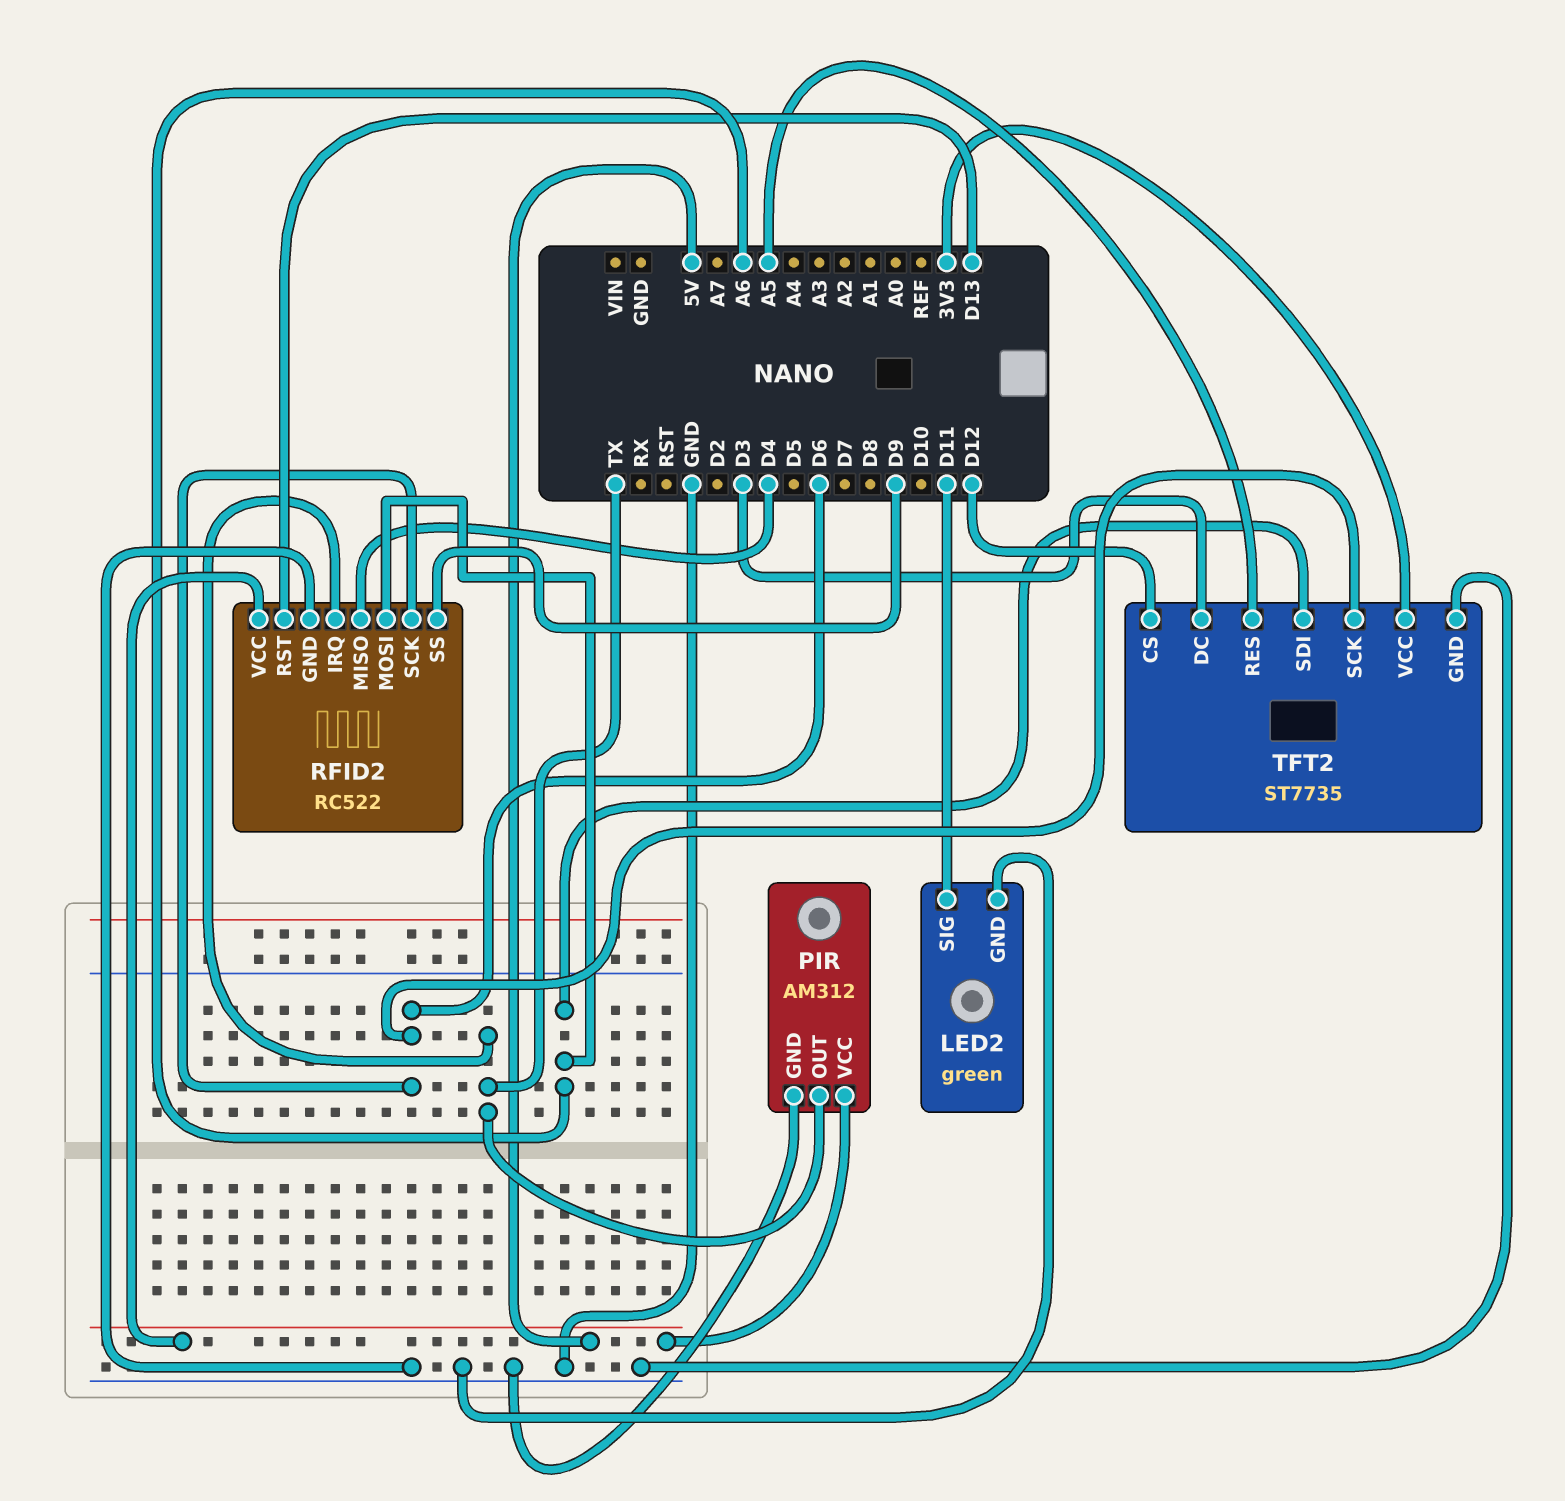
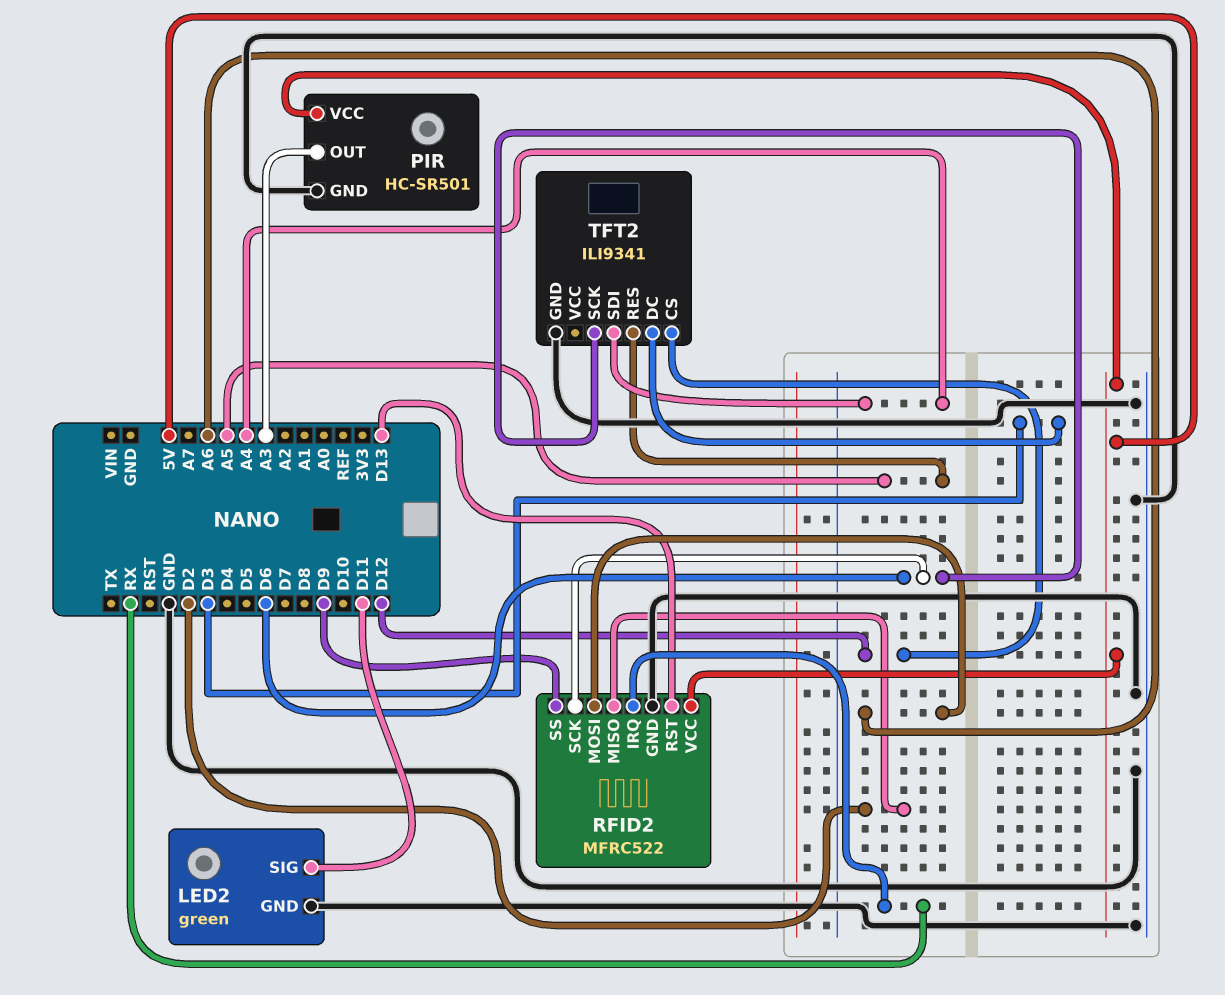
PIR: AM312 -> HC-SR501
PIR pin OUT: TX -> A3
RFID2: RC522 -> MFRC522
RFID2 pin IRQ: TX -> RX
RFID2 pin MISO: D4 -> D2
TFT2: ST7735 -> ILI9341
TFT2 pin SDI: A6 -> A4
TFT2 pin VCC: 3V3 -> none

